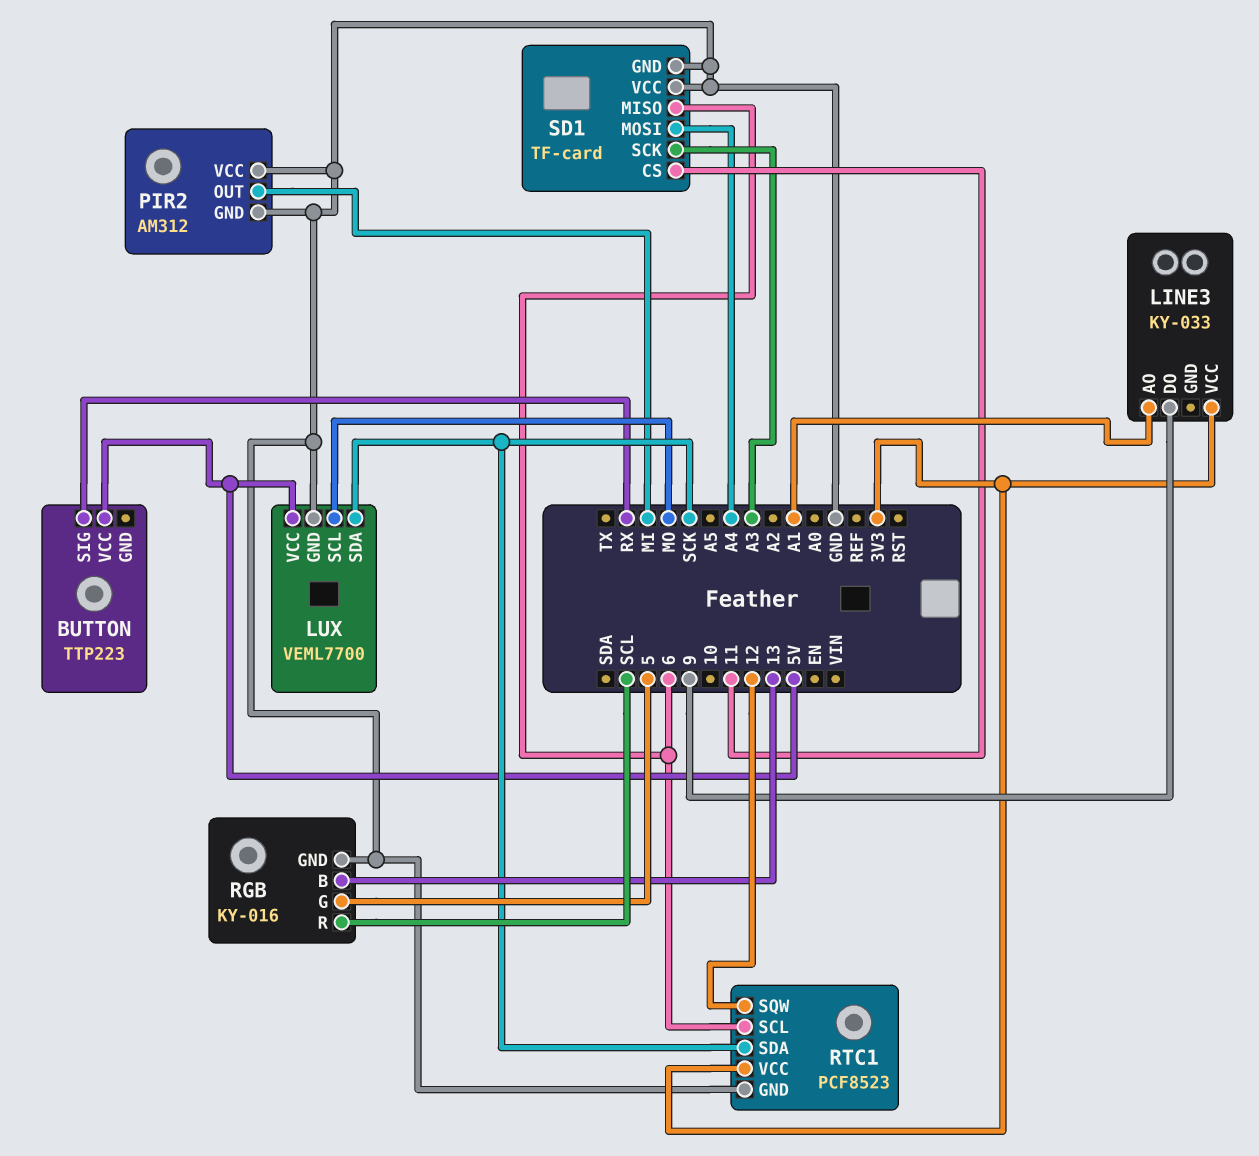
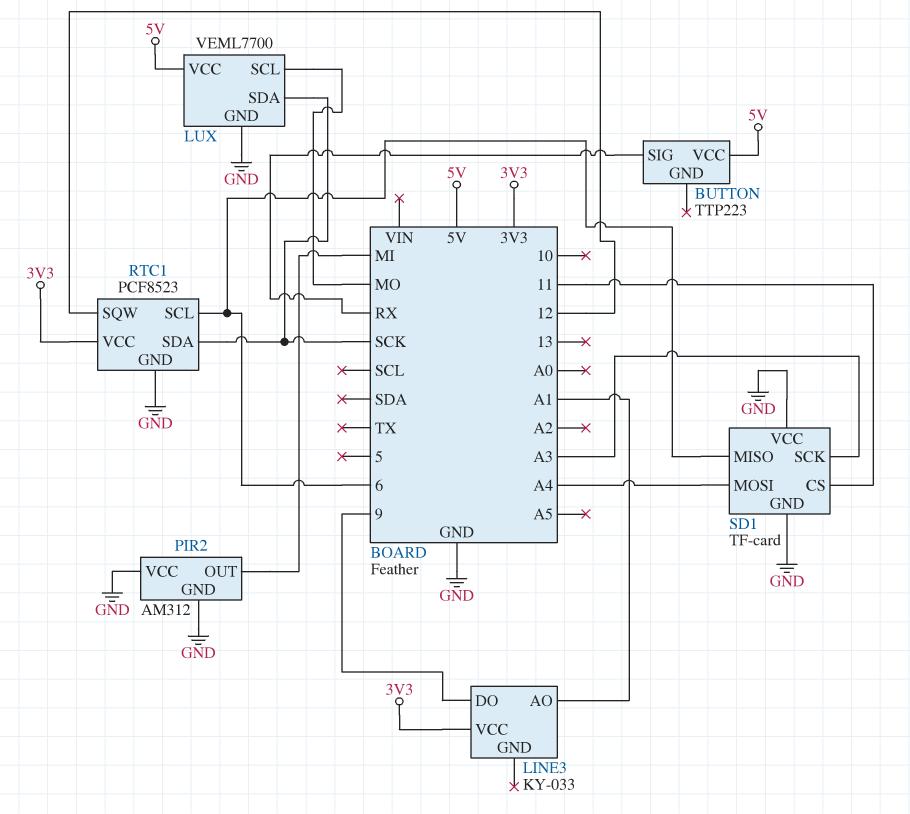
RGB: KY-016 -> none
RGB pin B: 13 -> none
RGB pin G: 5 -> none
RGB pin GND: GND -> none
RGB pin R: SCL -> none

